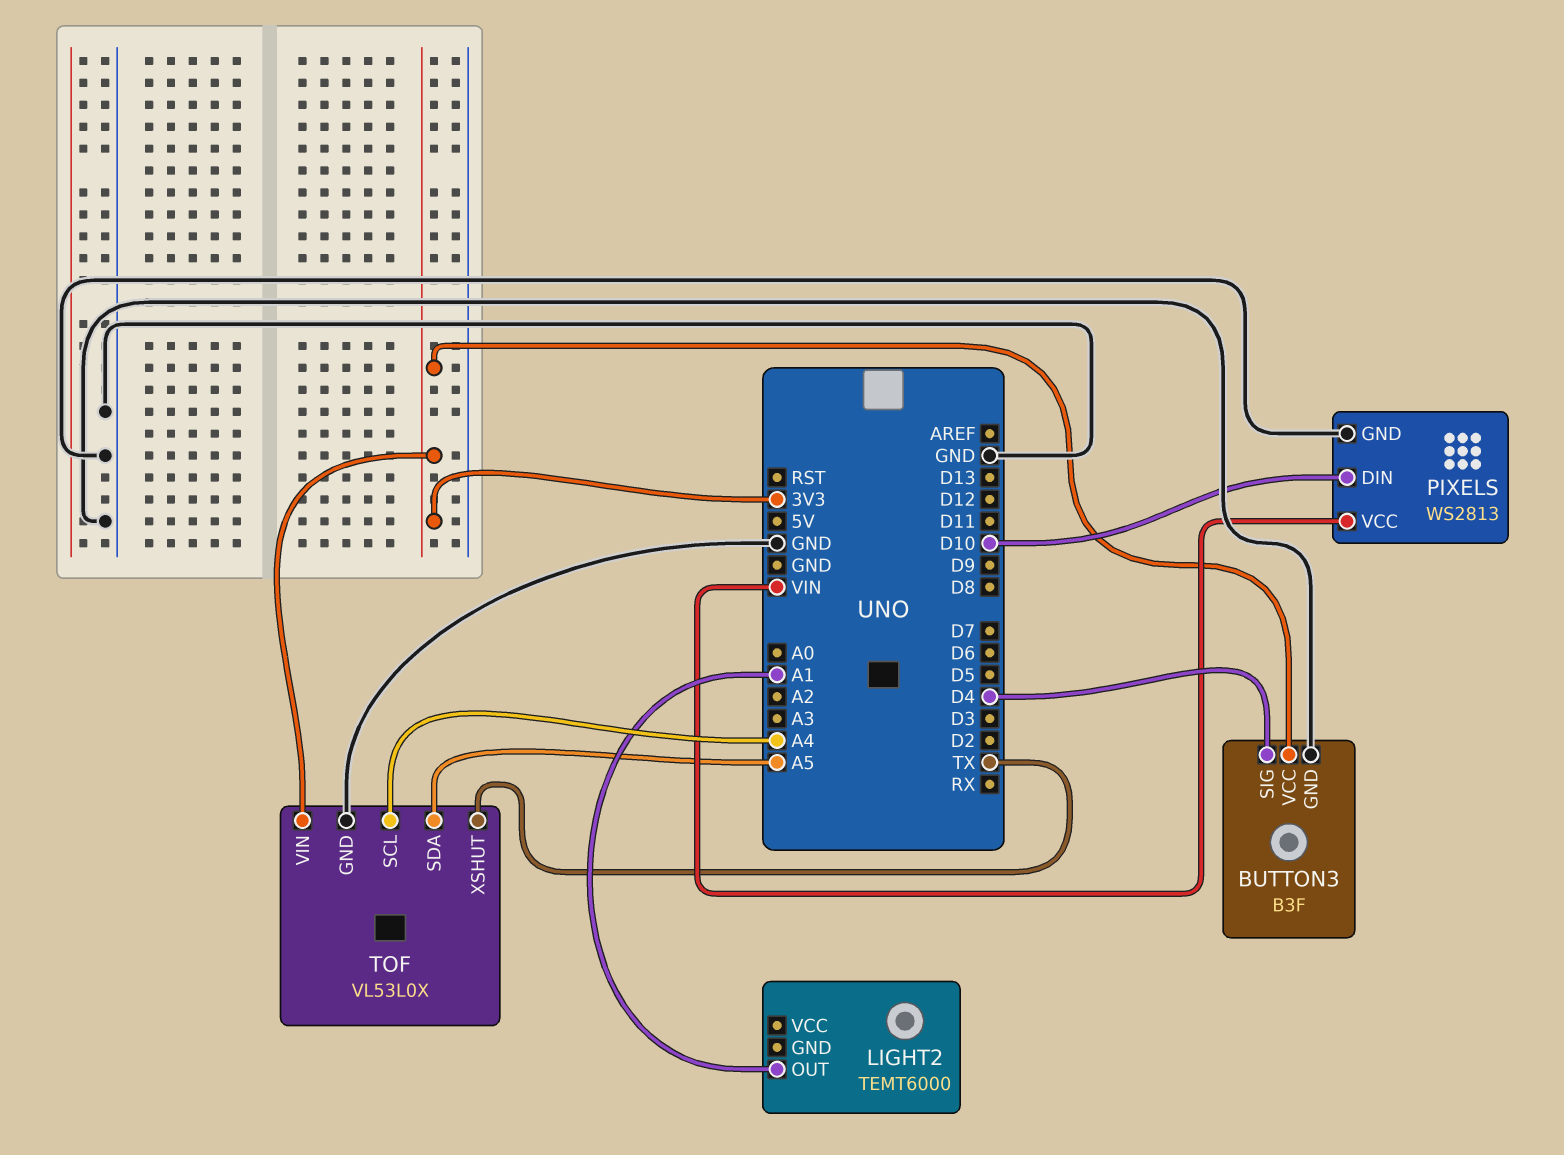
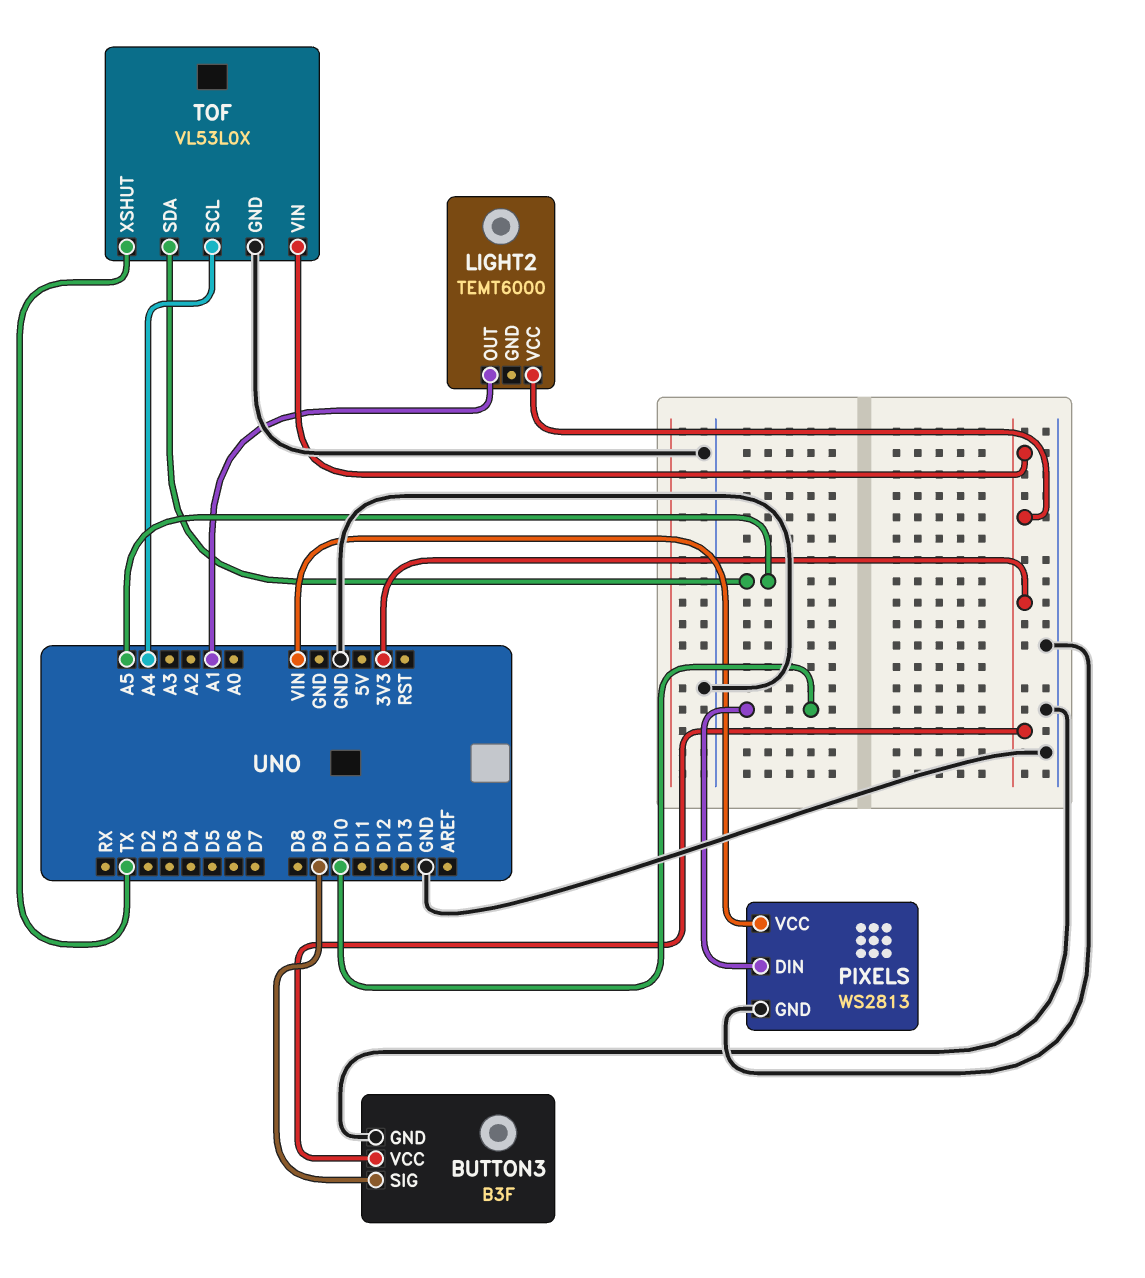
BUTTON3 pin SIG: D4 -> D9
LIGHT2 pin VCC: none -> 3V3

